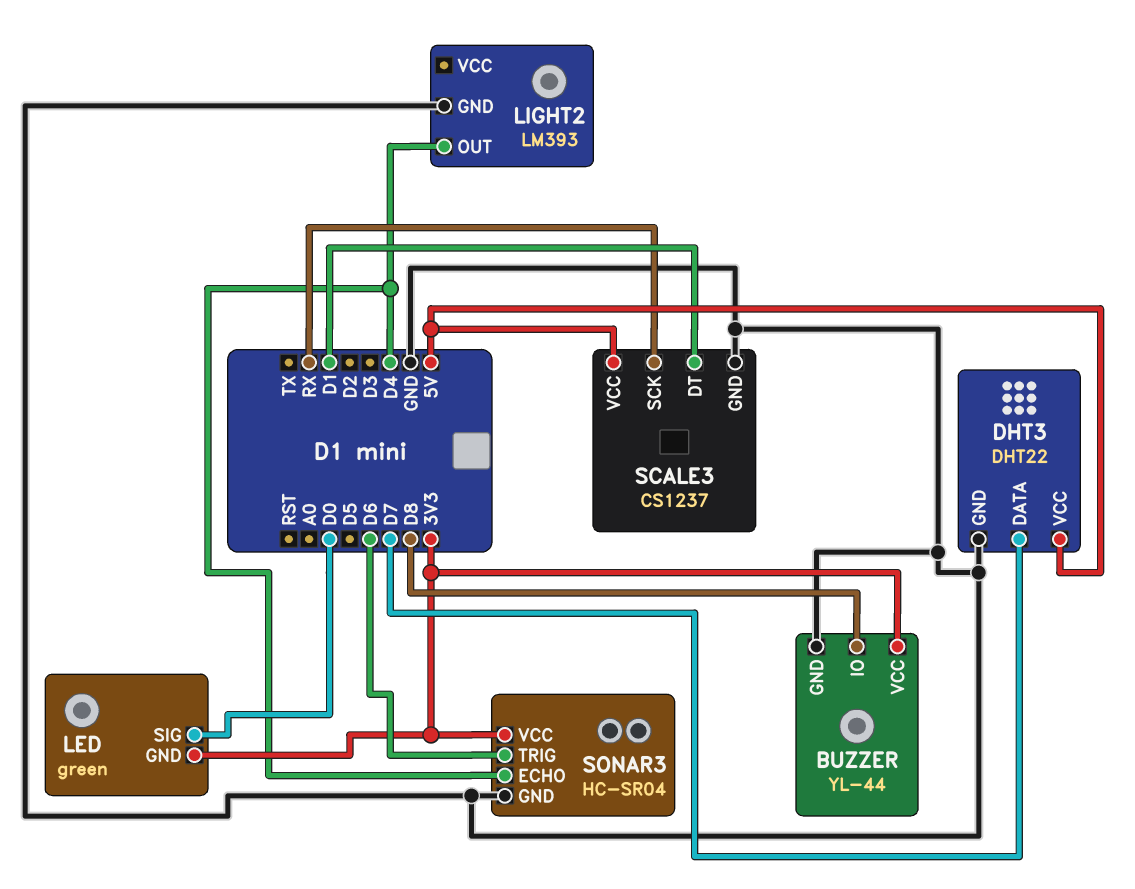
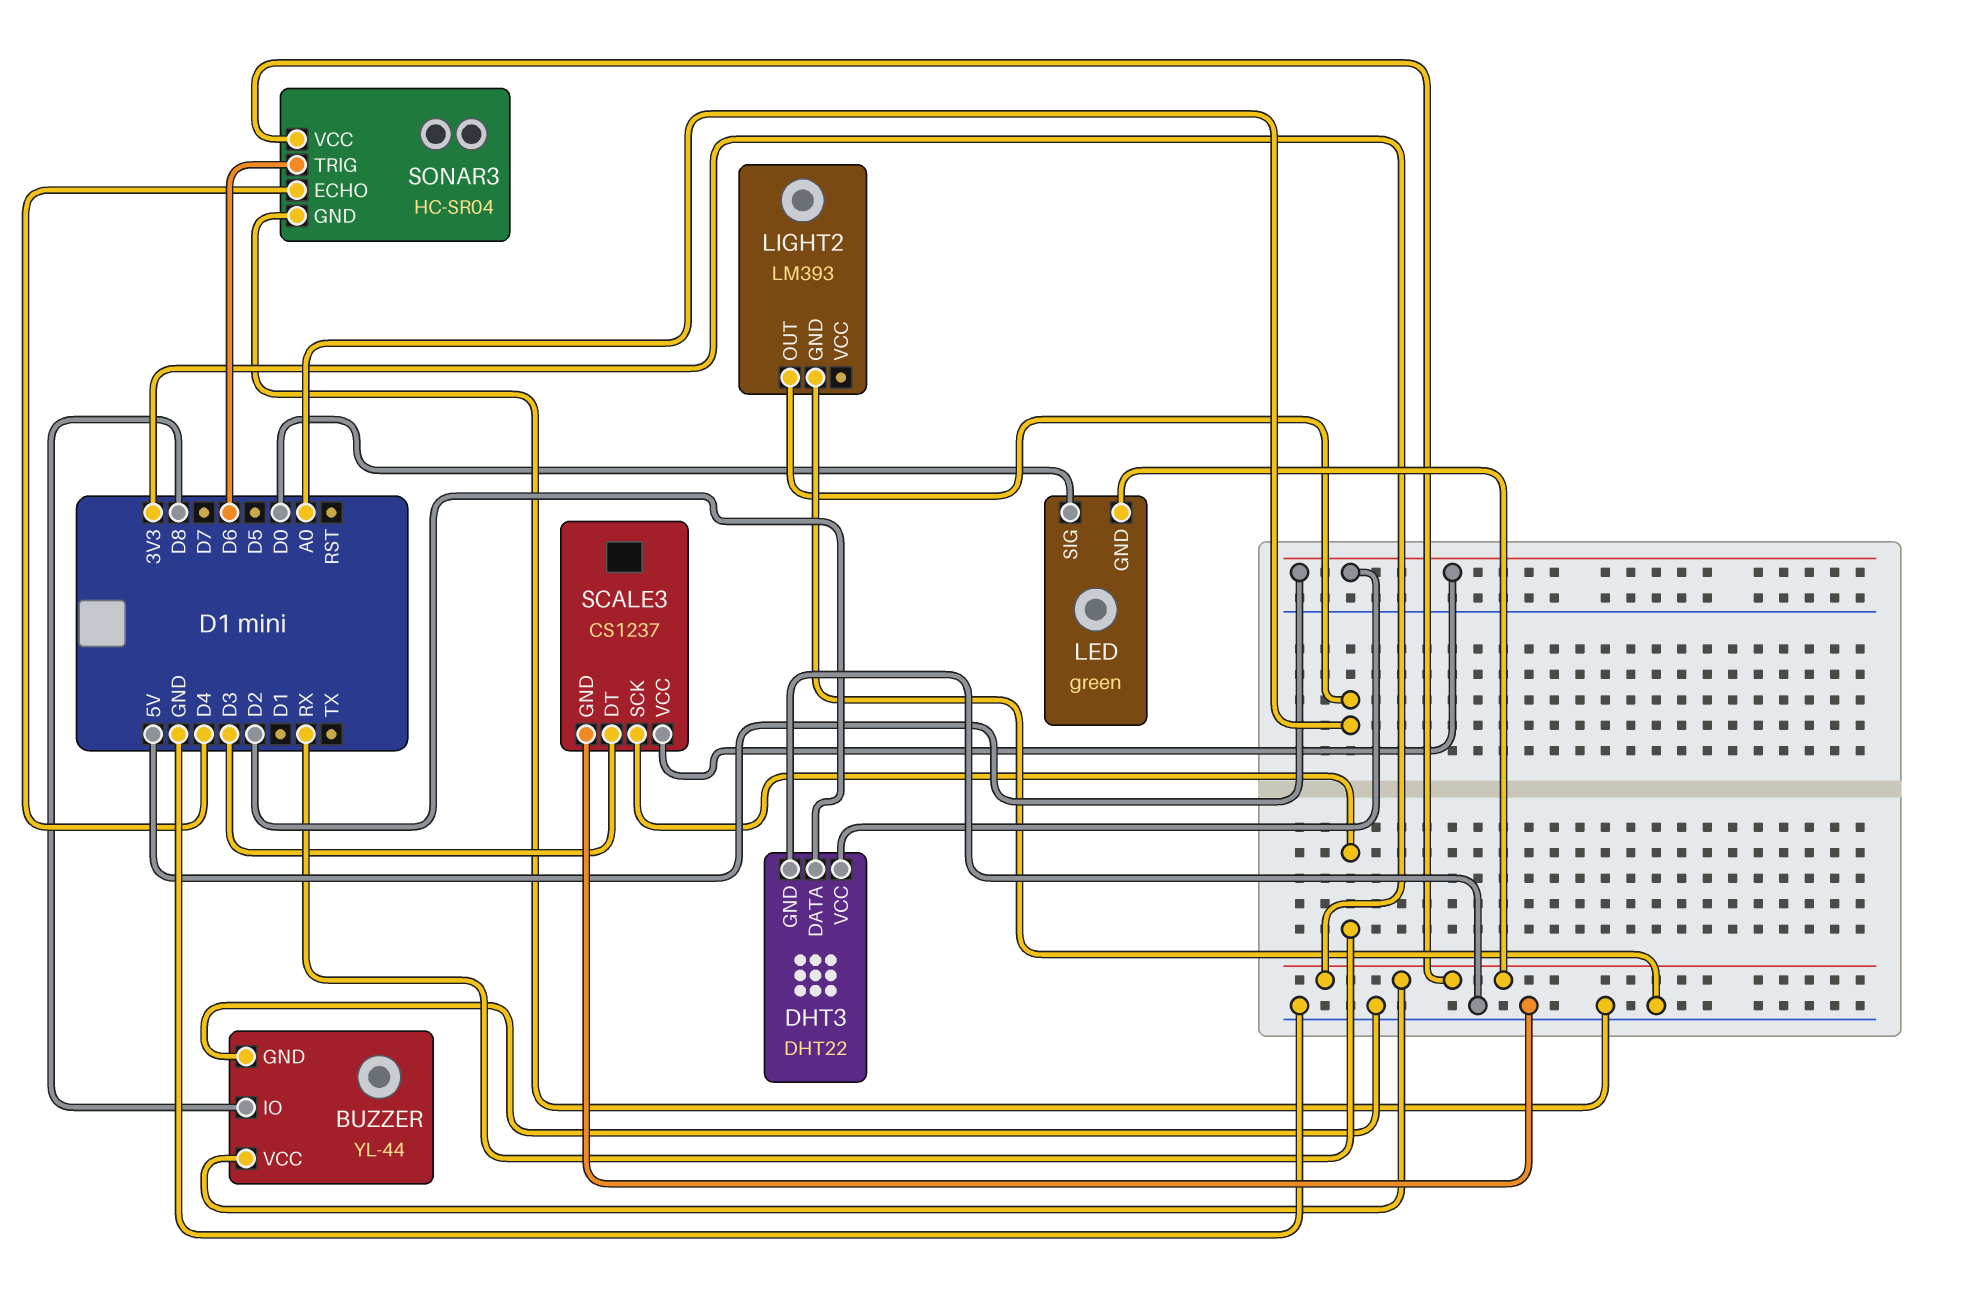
DHT3 pin DATA: D7 -> D2
LIGHT2 pin OUT: D4 -> A0
SCALE3 pin DT: D1 -> D3

